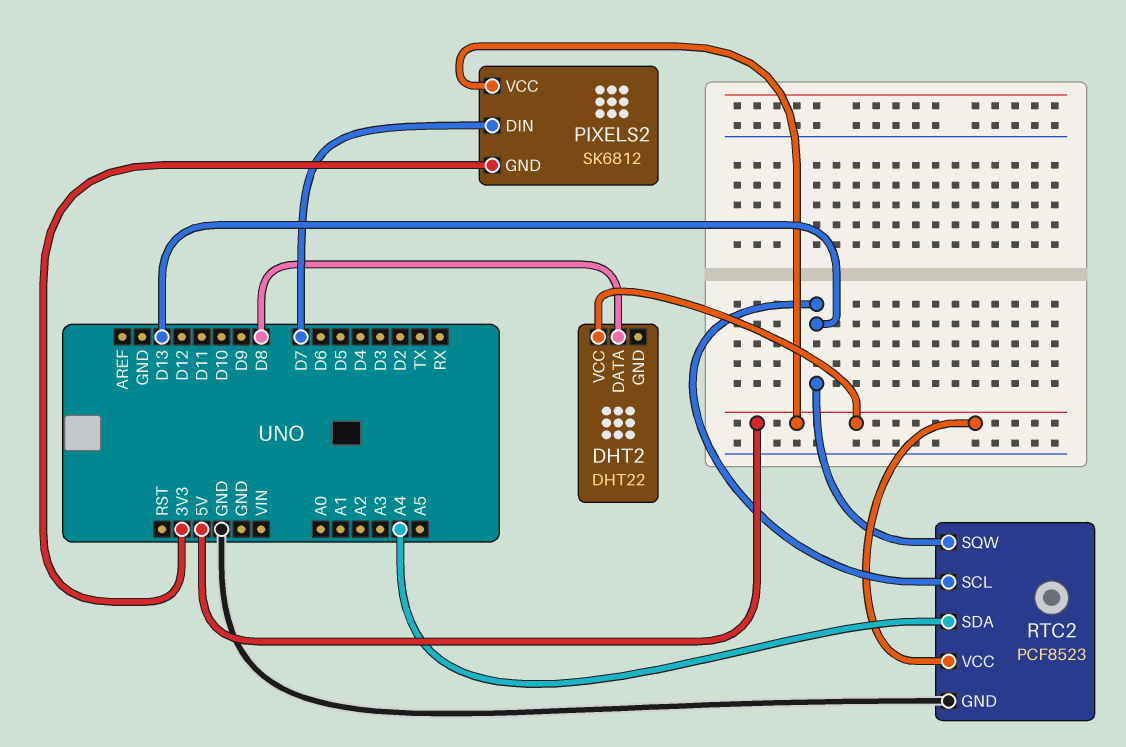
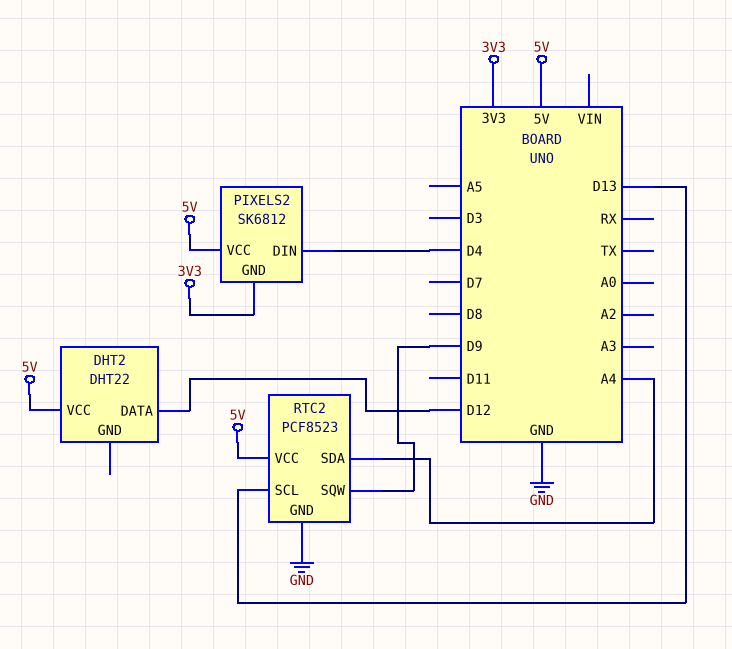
DHT2 pin DATA: D8 -> D12
PIXELS2 pin DIN: D7 -> D4
RTC2 pin SQW: D13 -> D9

